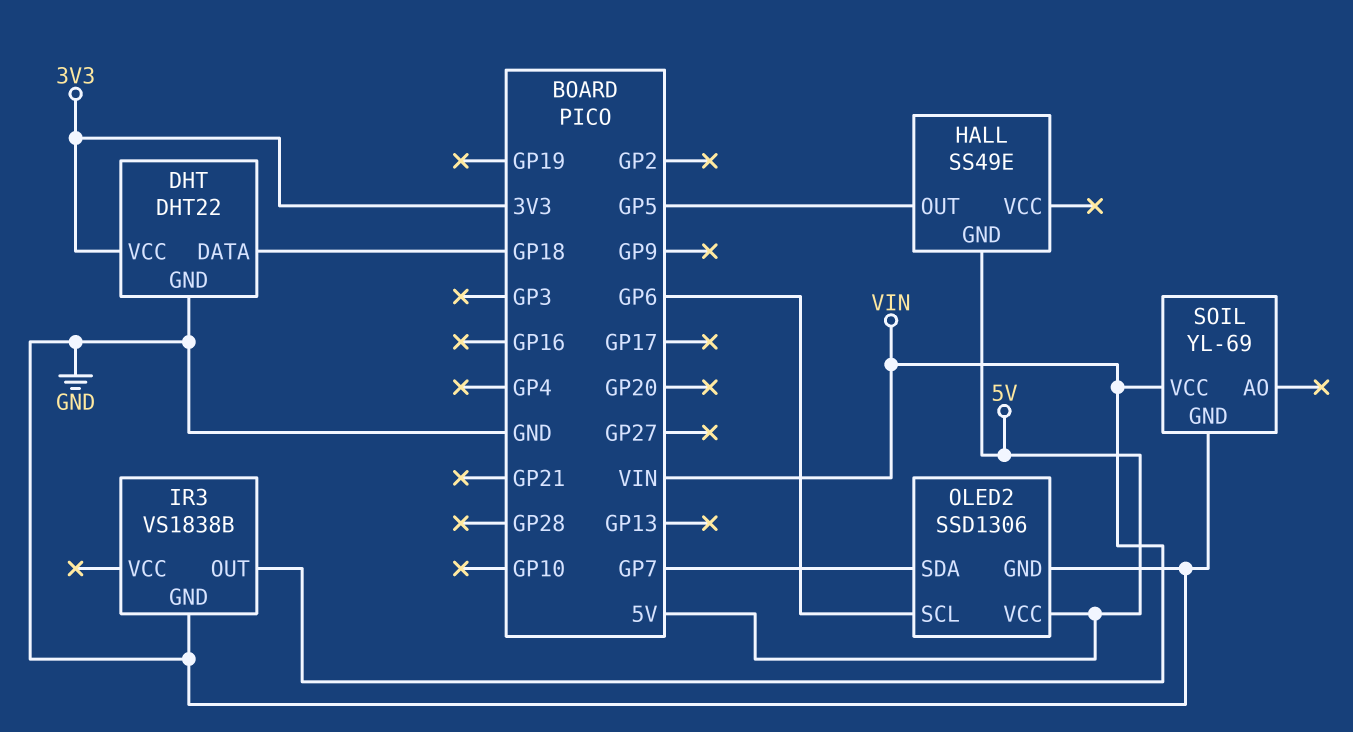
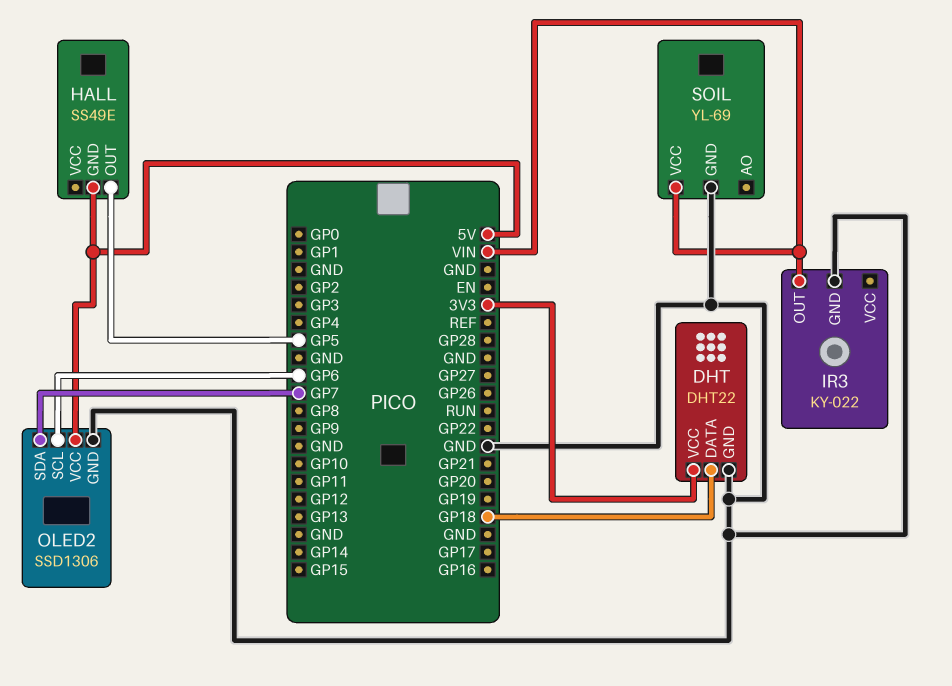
IR3: VS1838B -> KY-022

